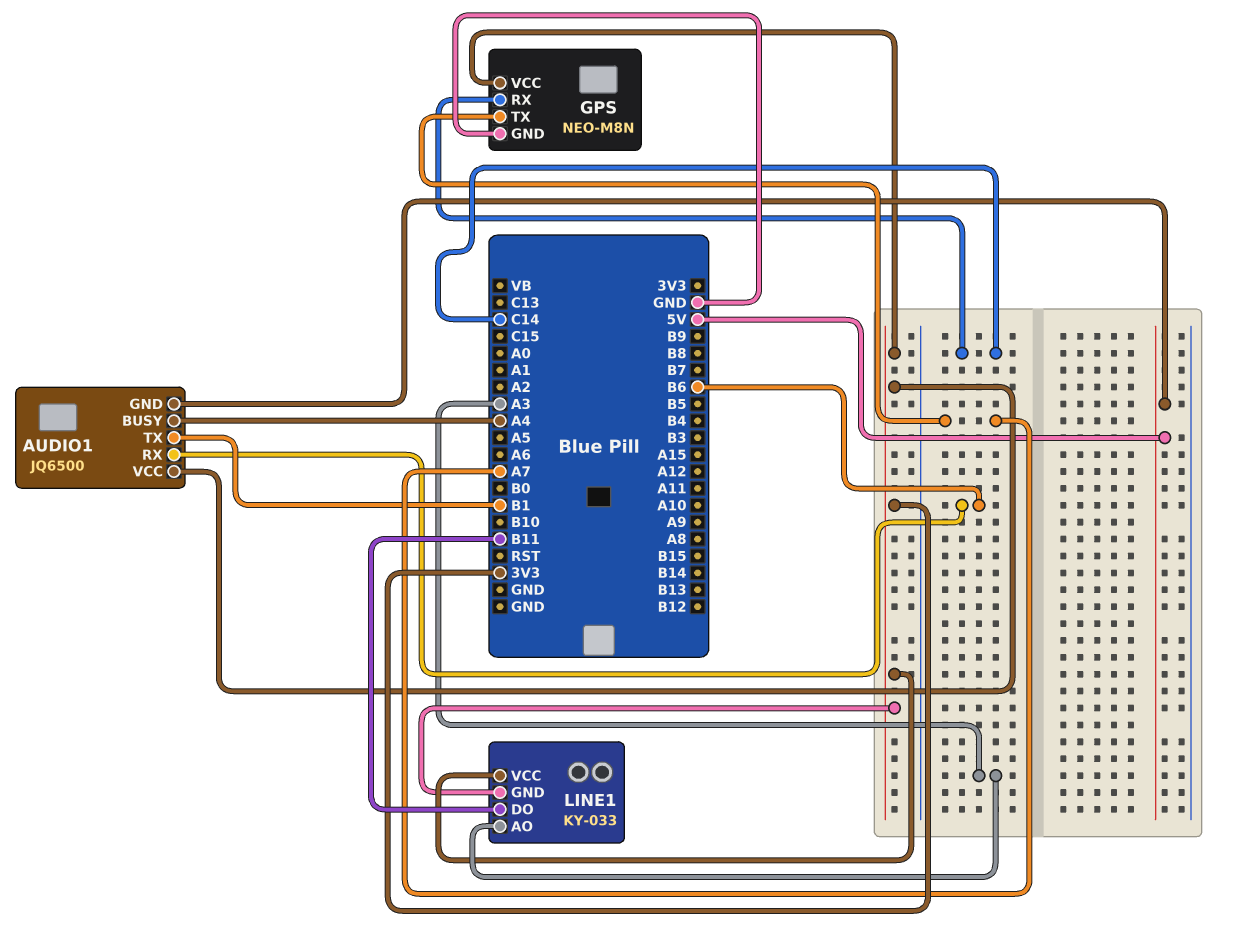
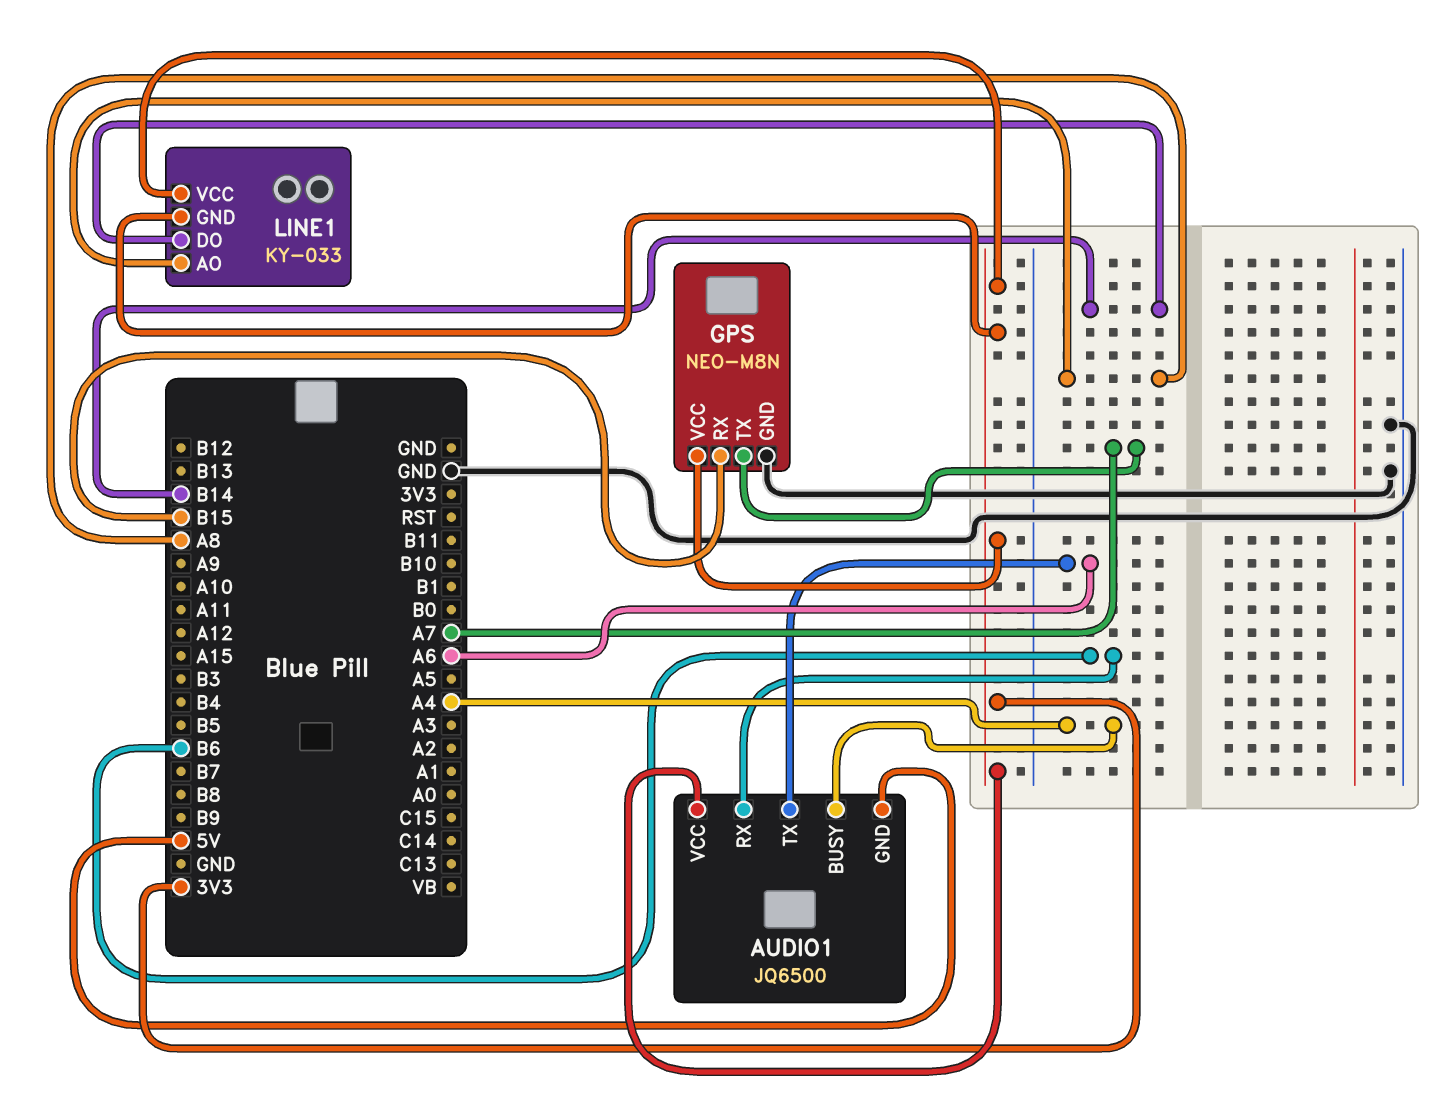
AUDIO1 pin TX: B1 -> A6
GPS pin RX: C14 -> B15
LINE1 pin AO: A3 -> A8
LINE1 pin DO: B11 -> B14

